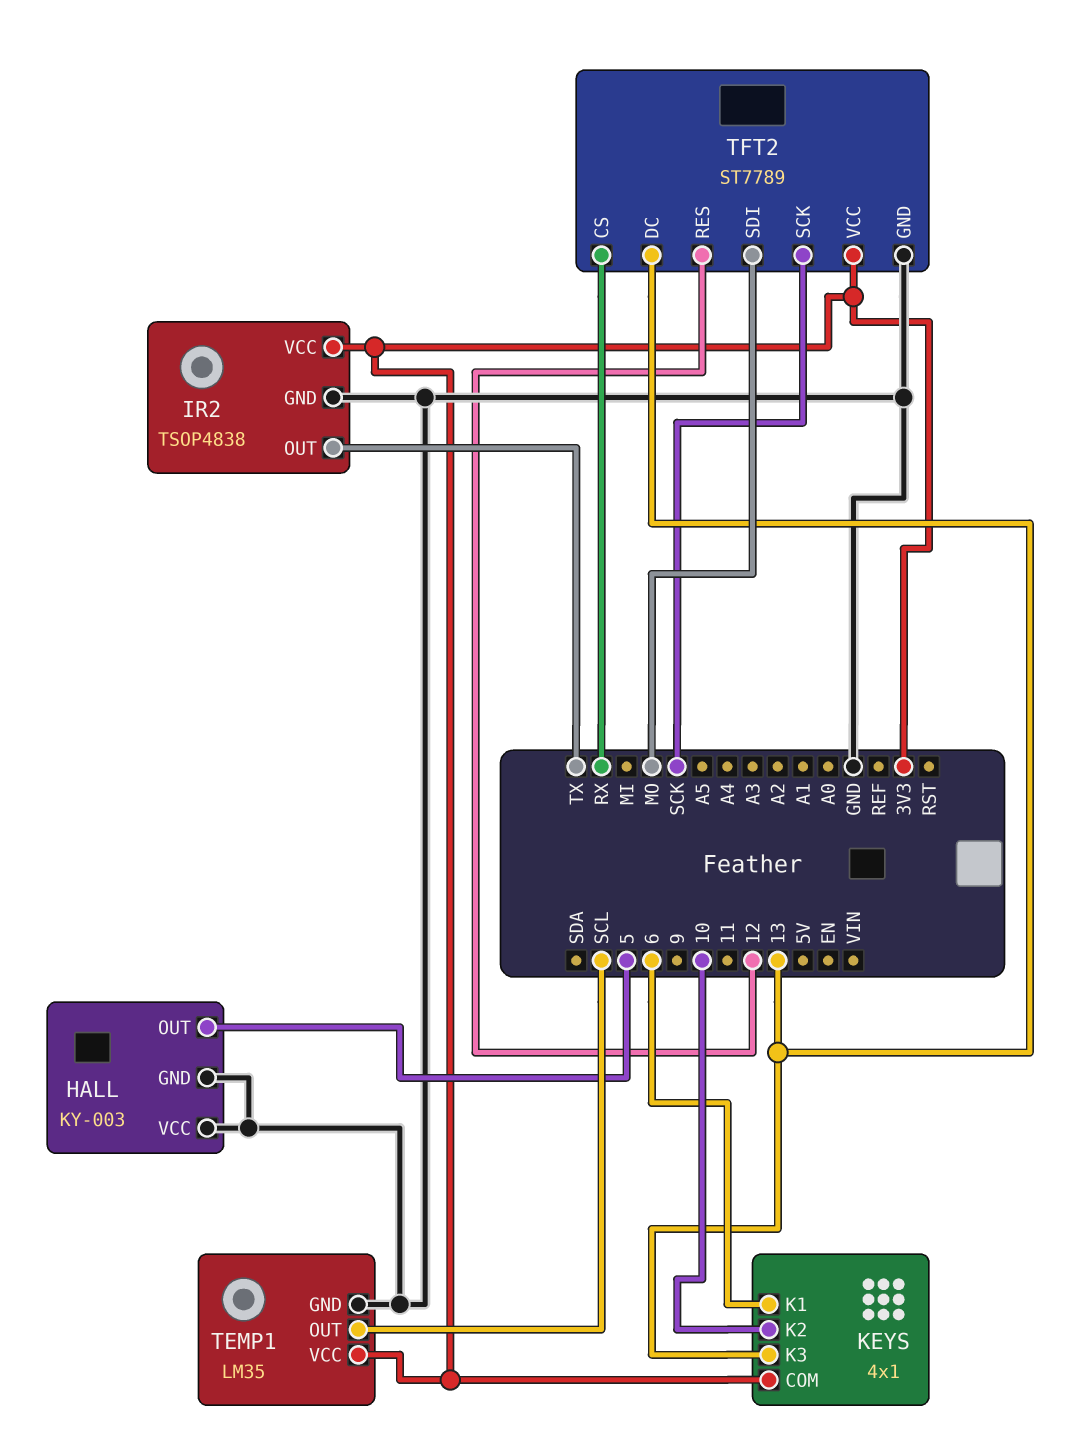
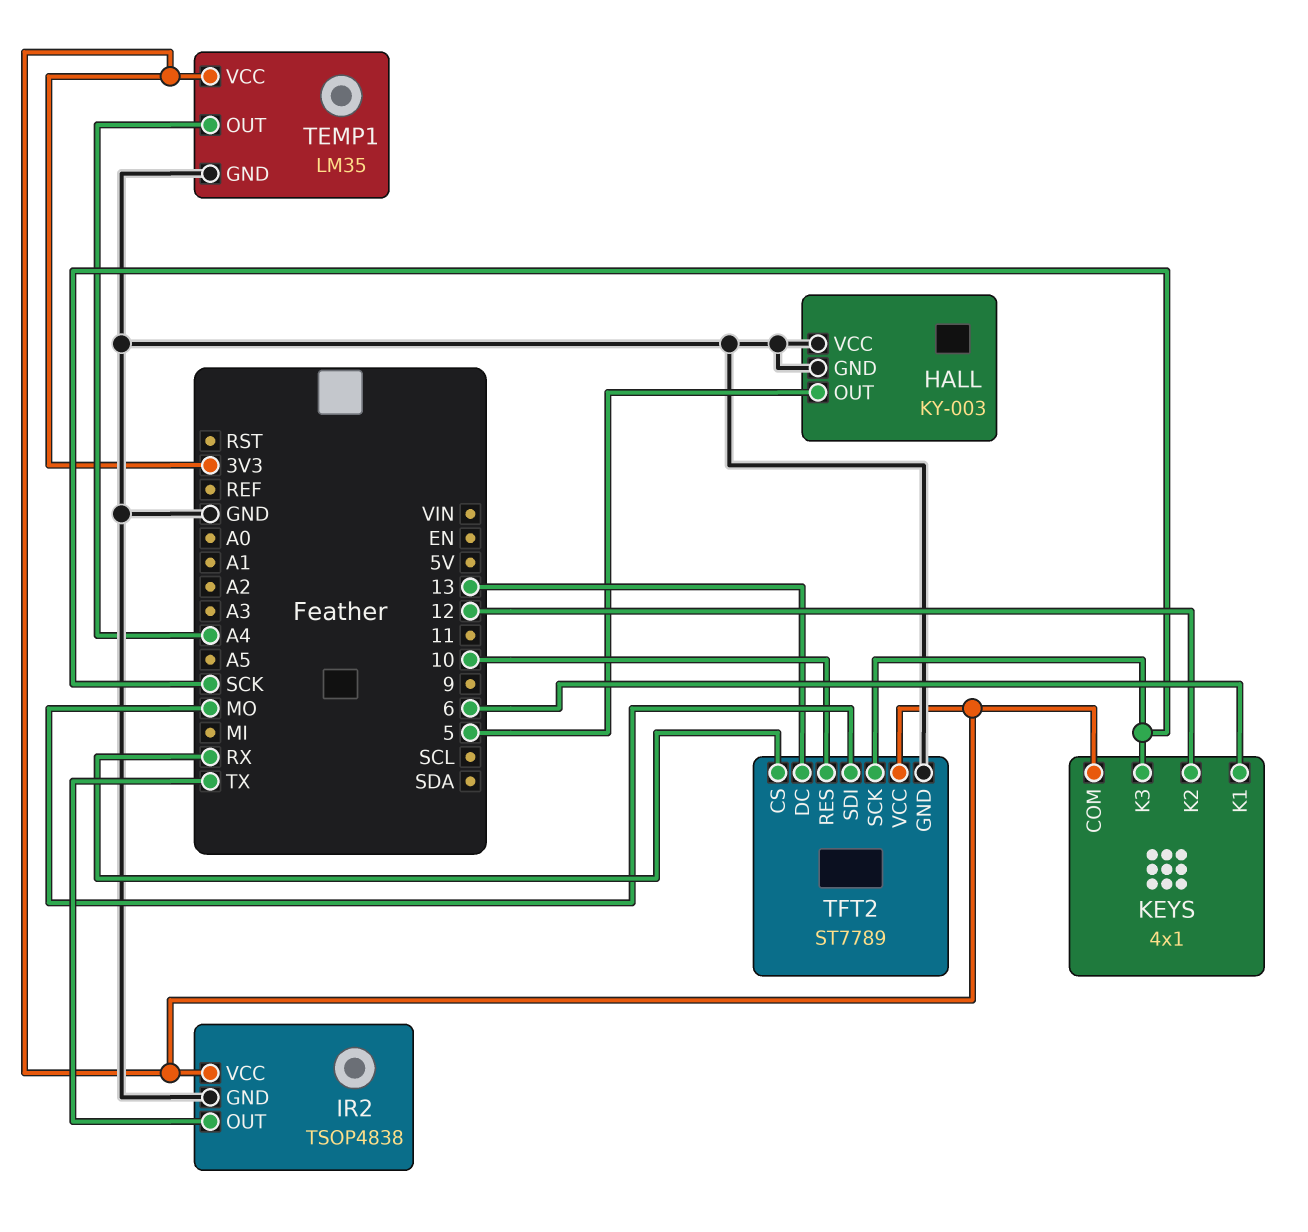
KEYS pin K2: 10 -> 12
KEYS pin K3: 13 -> SCK
TEMP1 pin OUT: SCL -> A4
TFT2 pin RES: 12 -> 10

